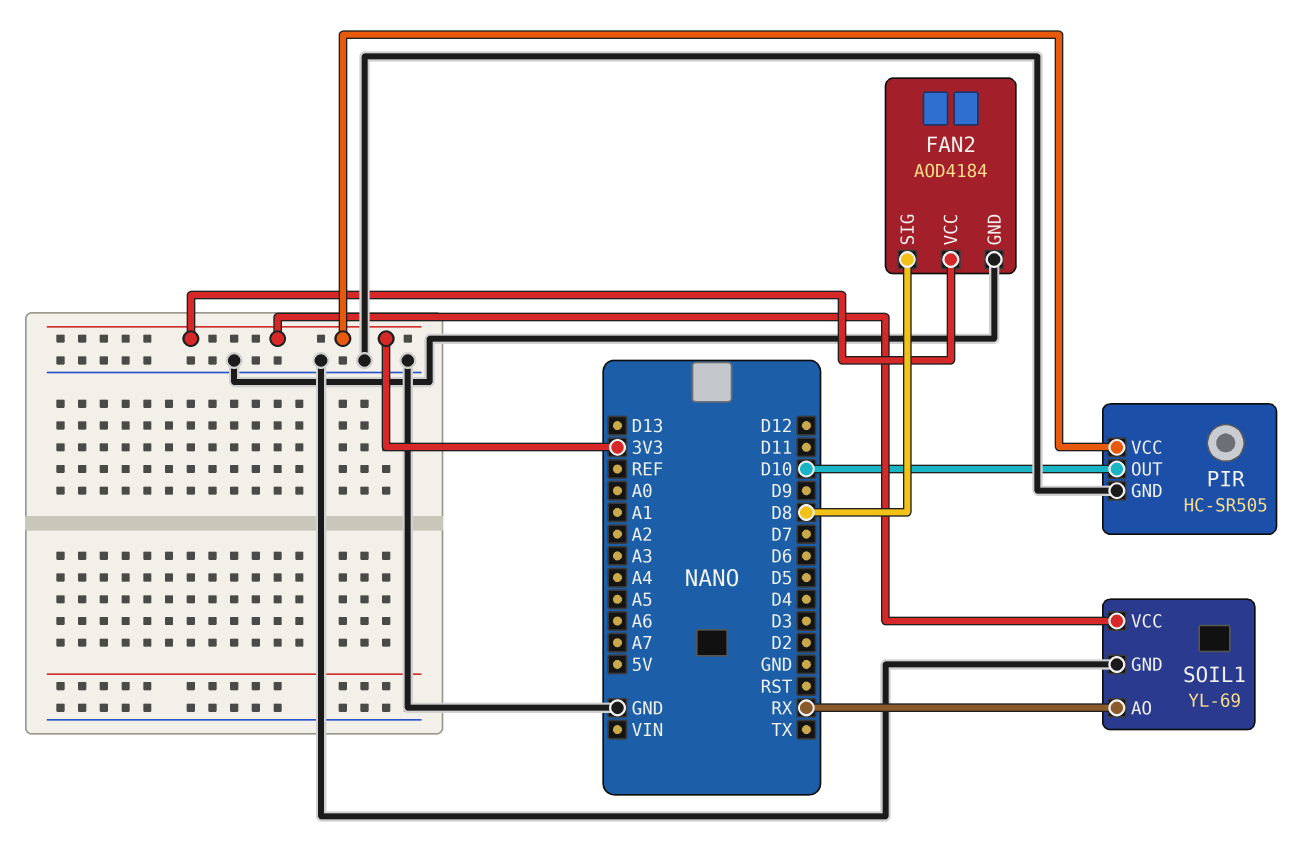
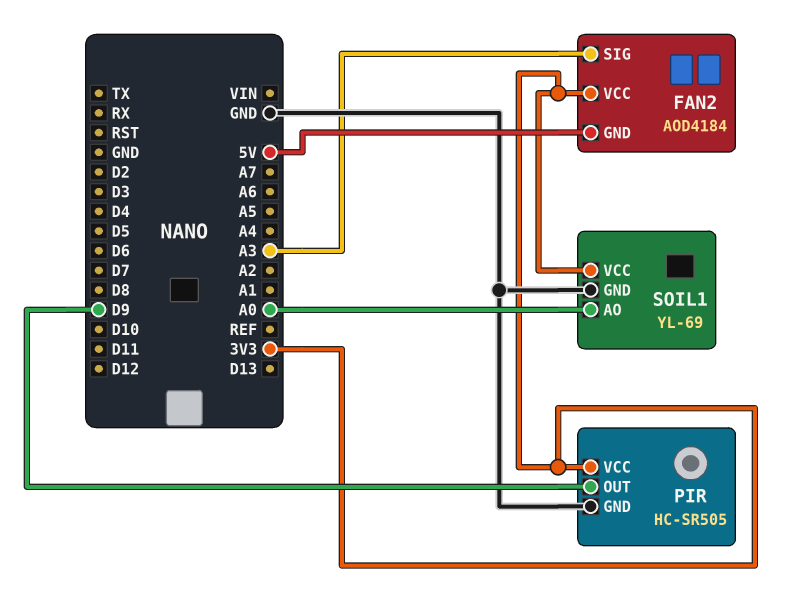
FAN2 pin GND: GND -> 5V
FAN2 pin SIG: D8 -> A3
PIR pin OUT: D10 -> D9
SOIL1 pin AO: RX -> A0

